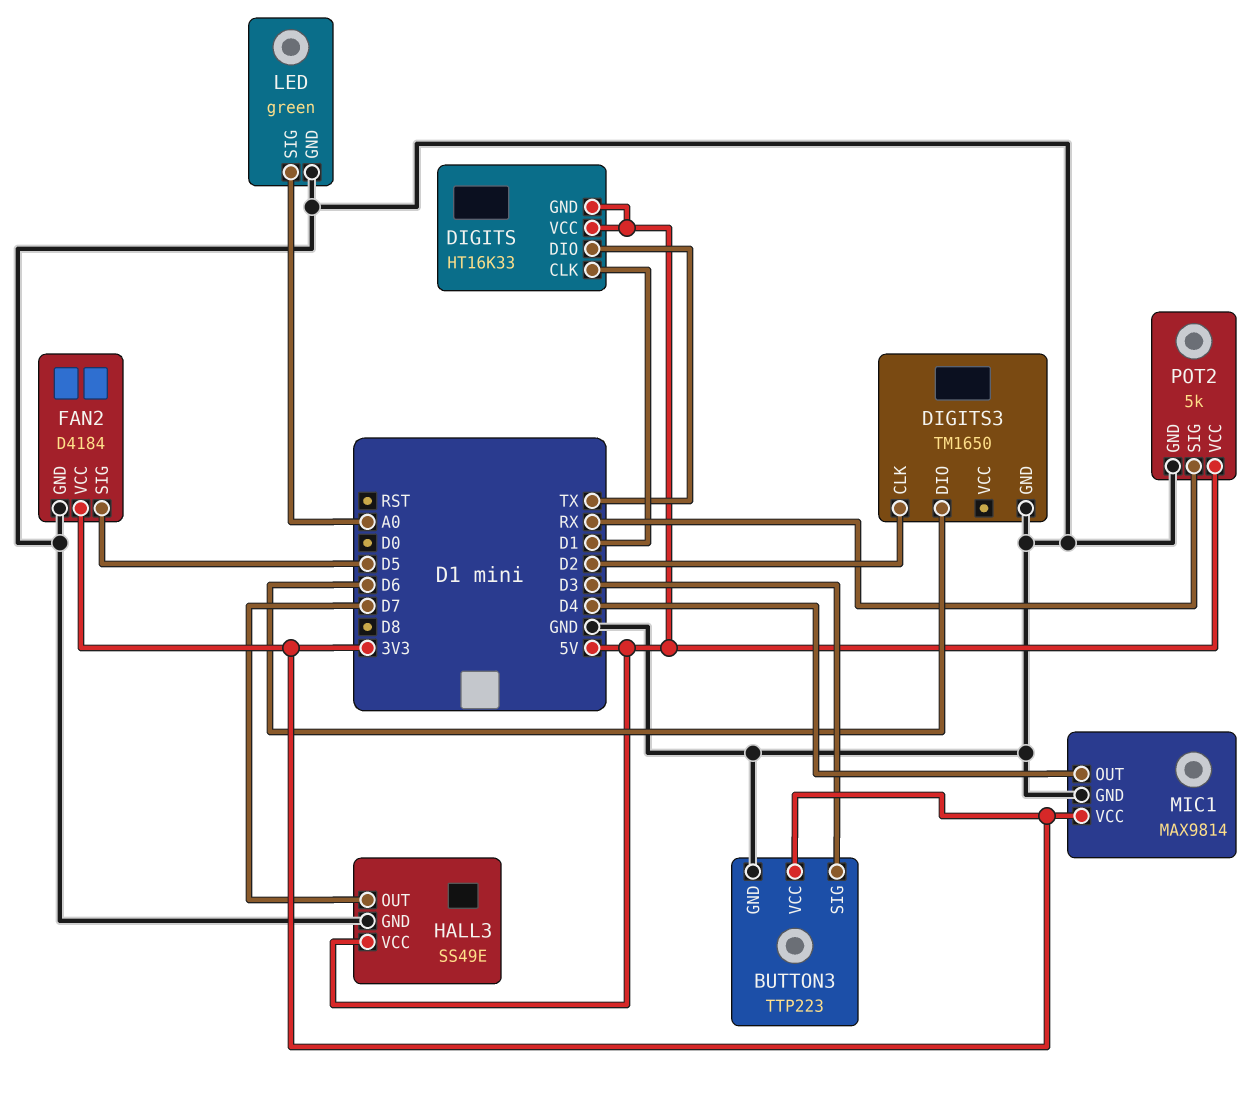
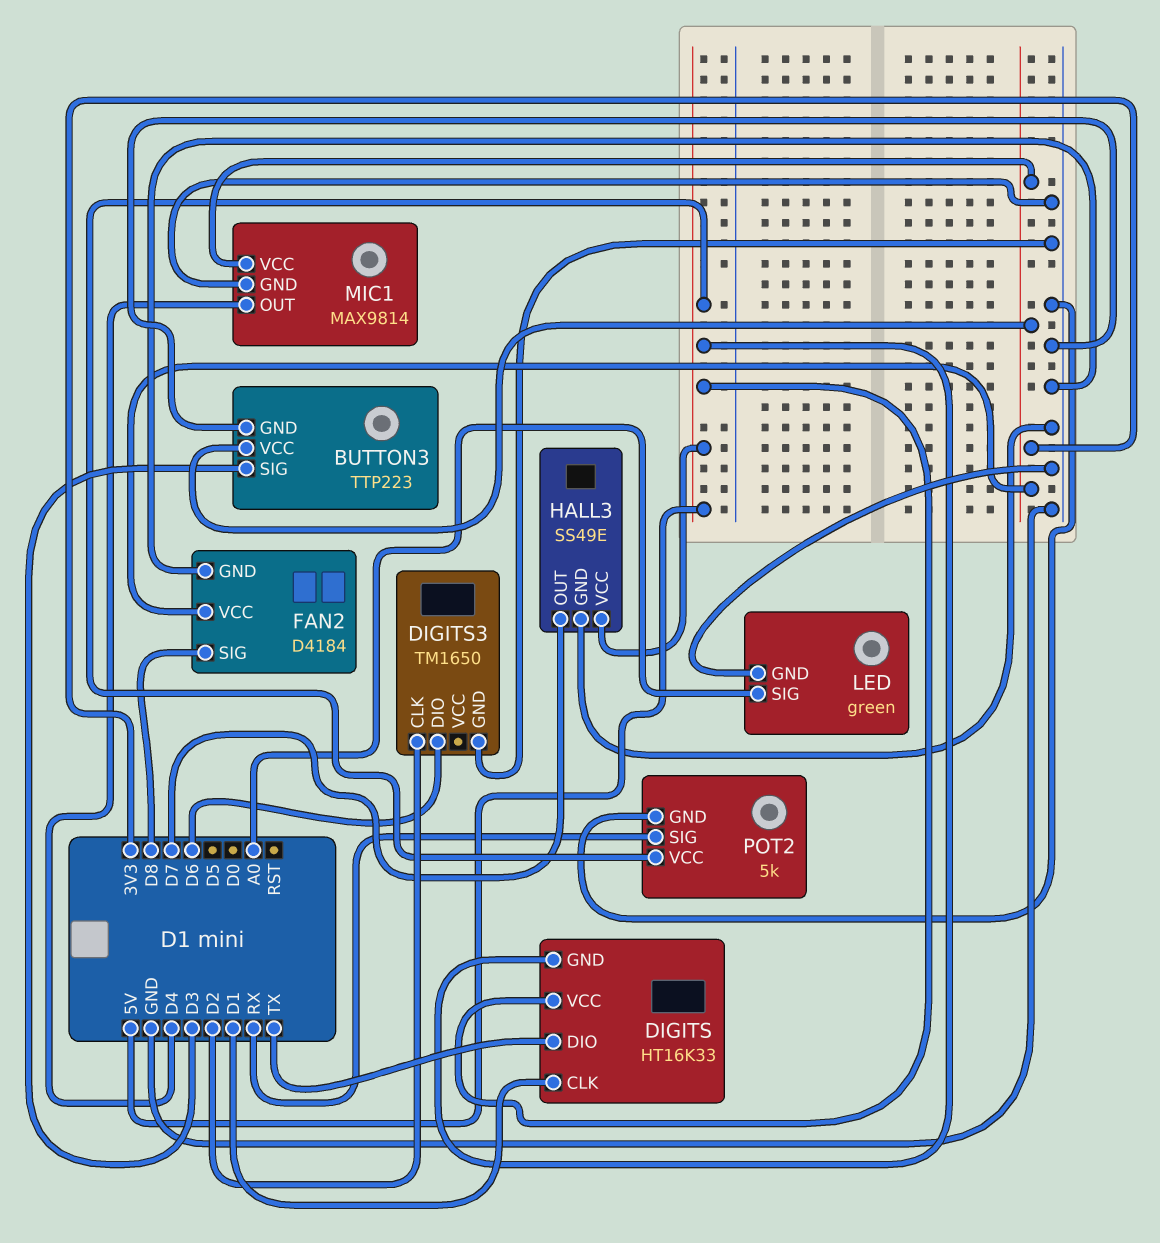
FAN2 pin SIG: D5 -> D8

